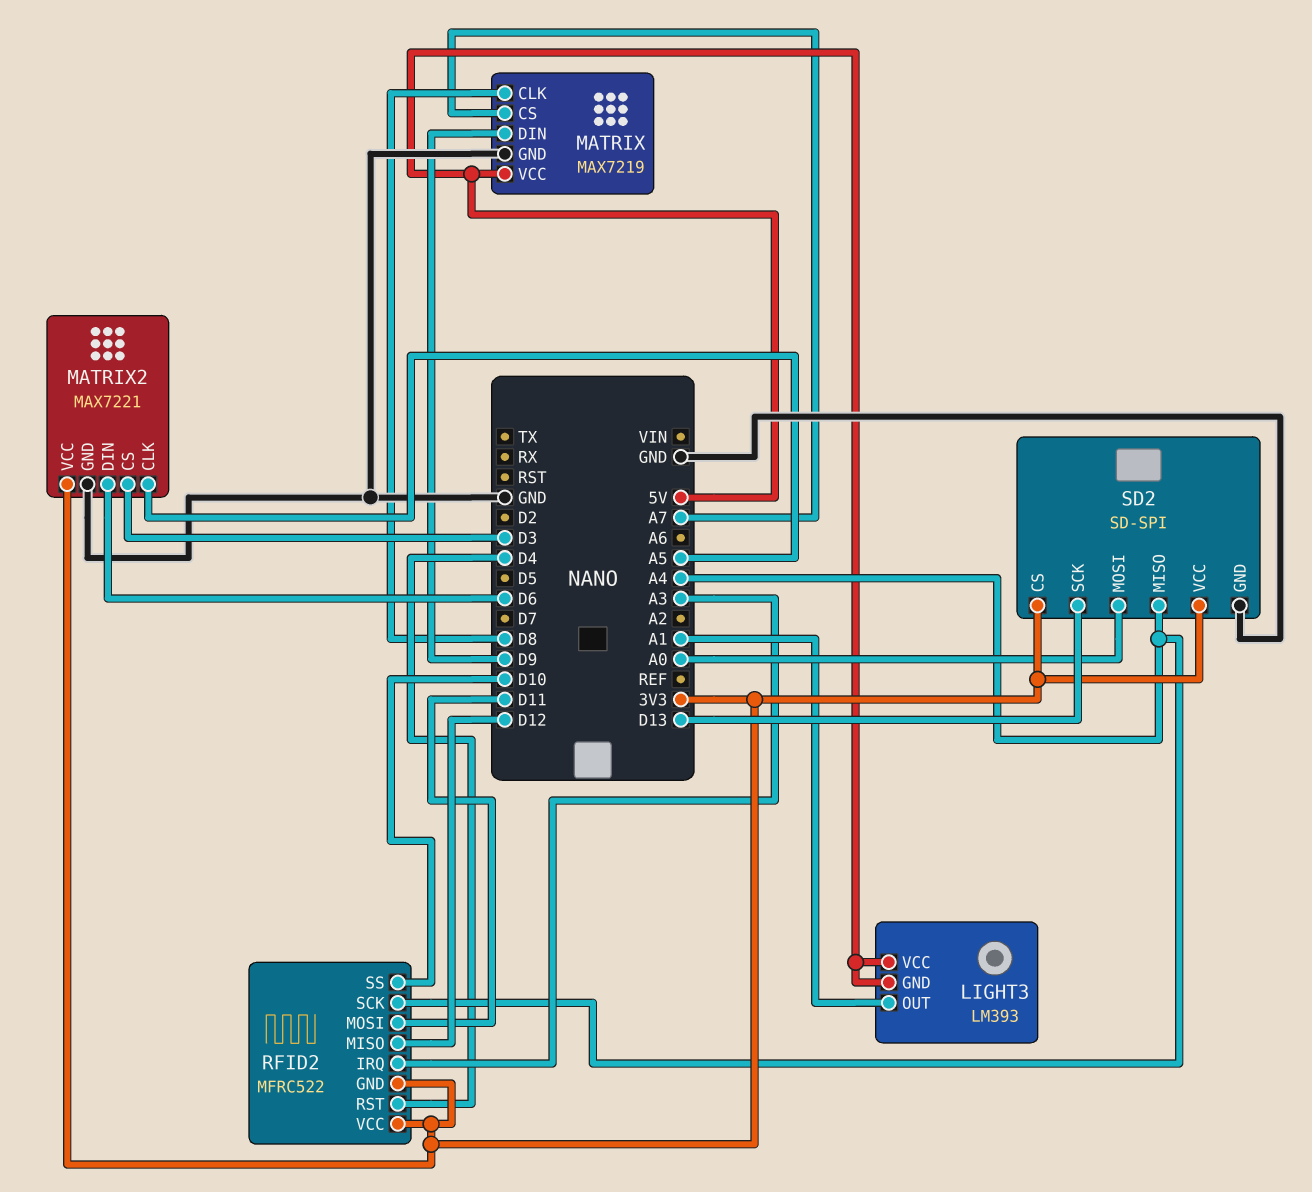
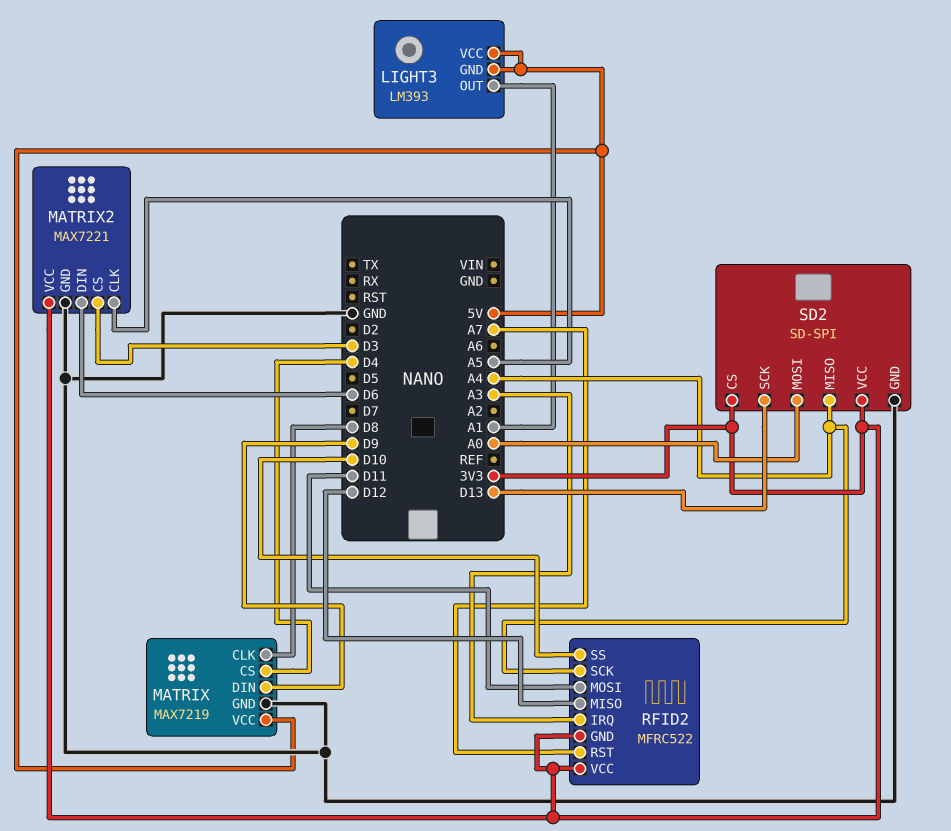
MATRIX pin CS: A7 -> D4
RFID2 pin RST: D4 -> A7

